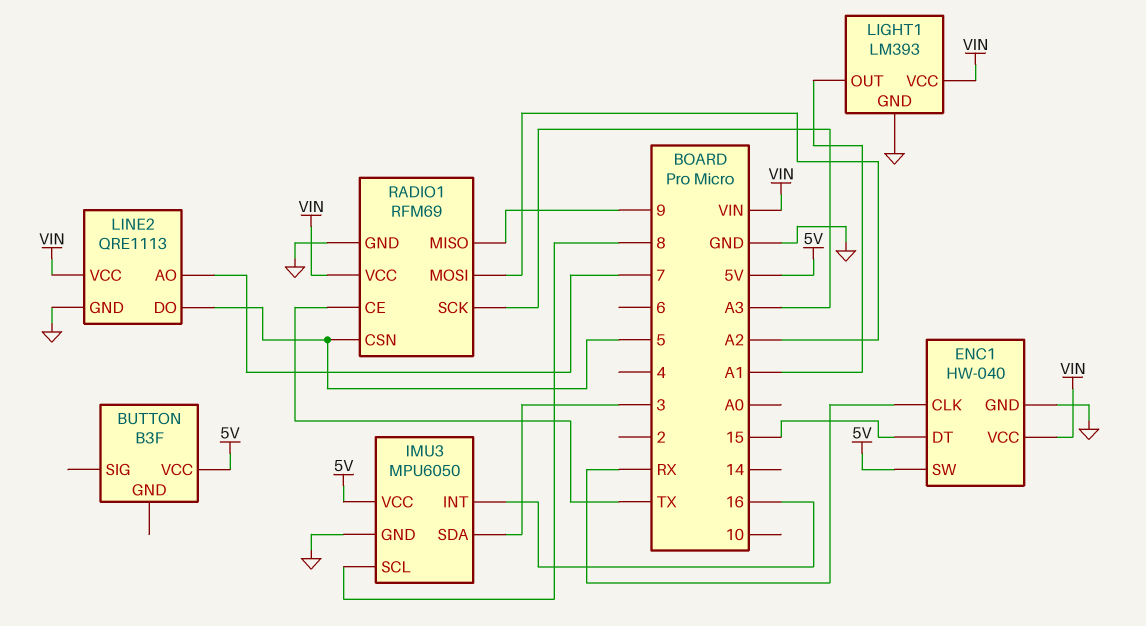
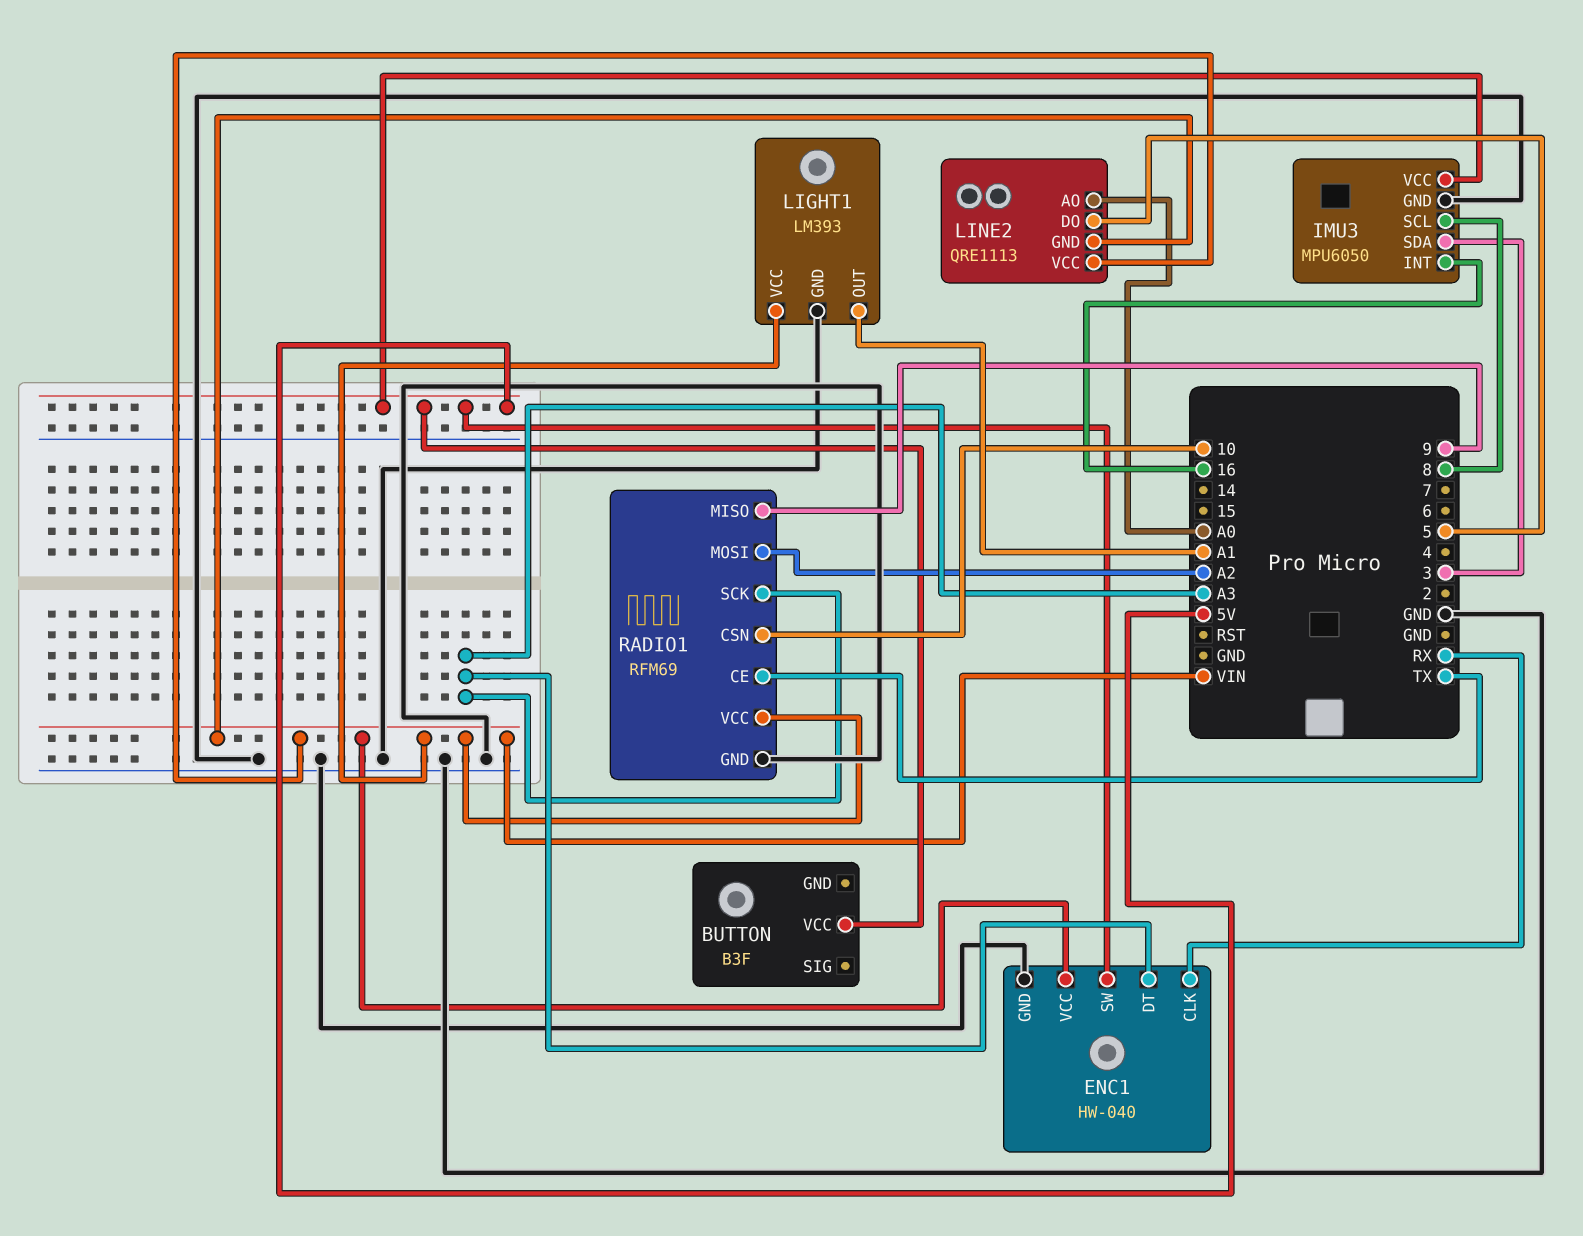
ENC1 pin DT: 15 -> A3
LINE2 pin AO: 7 -> A0
LINE2 pin GND: GND -> VIN
RADIO1 pin CSN: 5 -> 10

